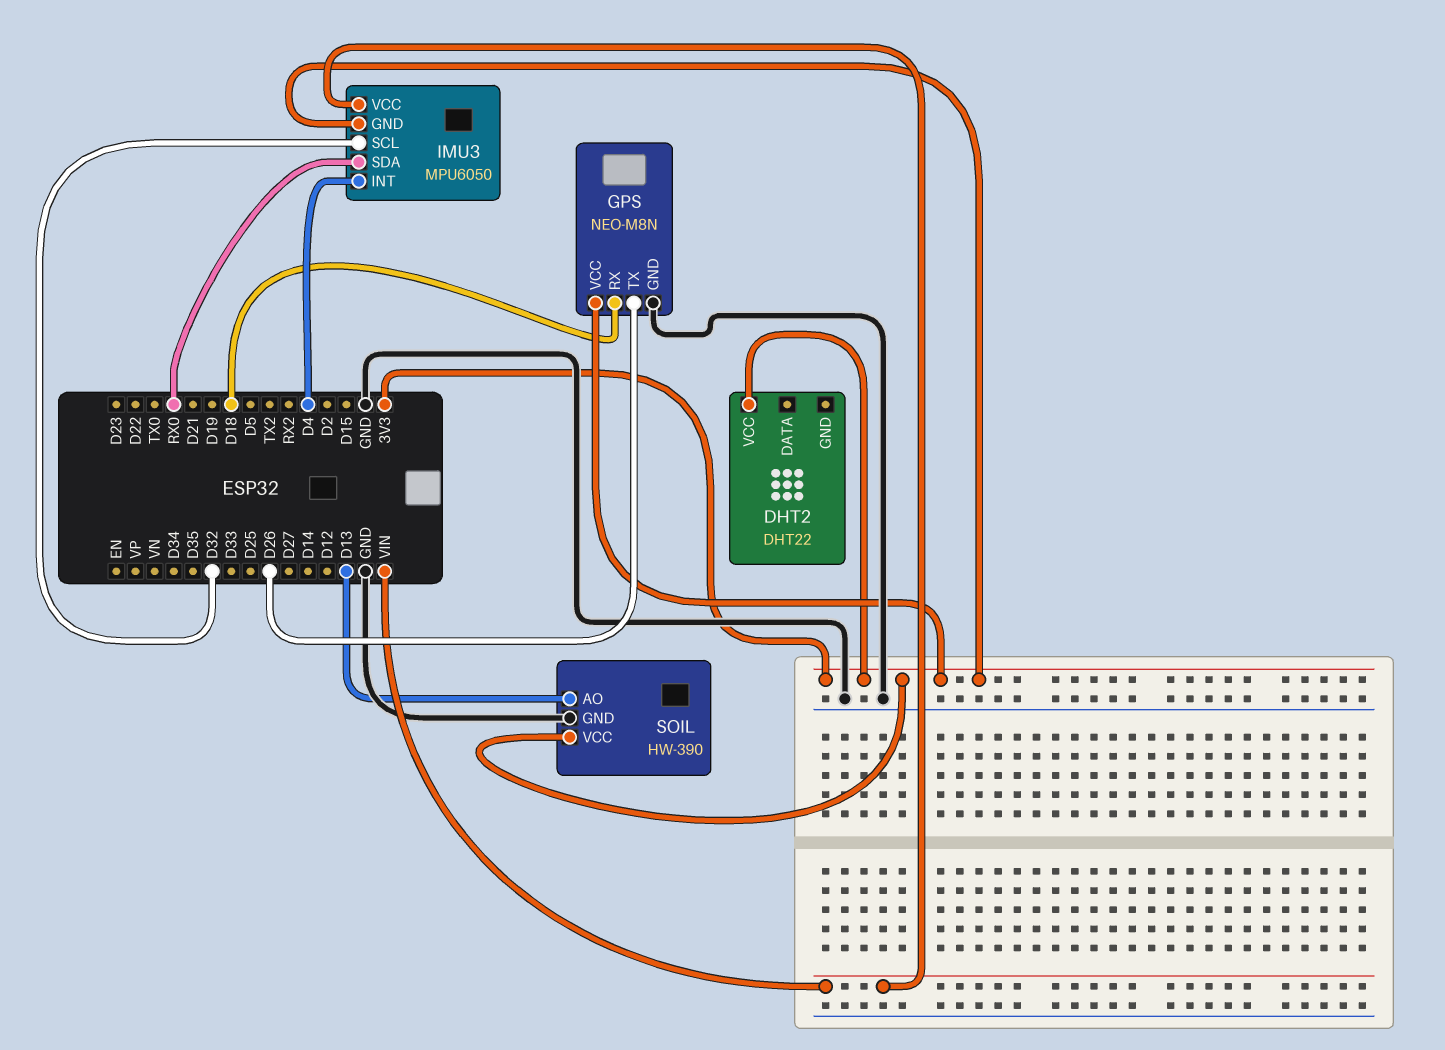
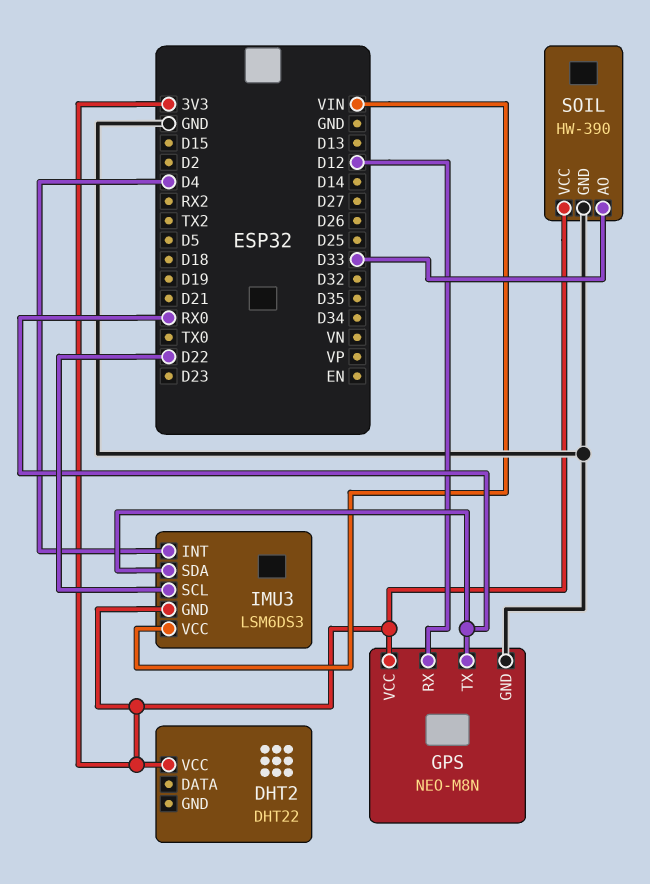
GPS pin RX: D18 -> D12
GPS pin TX: D26 -> RX0
IMU3: MPU6050 -> LSM6DS3
IMU3 pin SCL: D32 -> D22
SOIL pin AO: D13 -> D33

